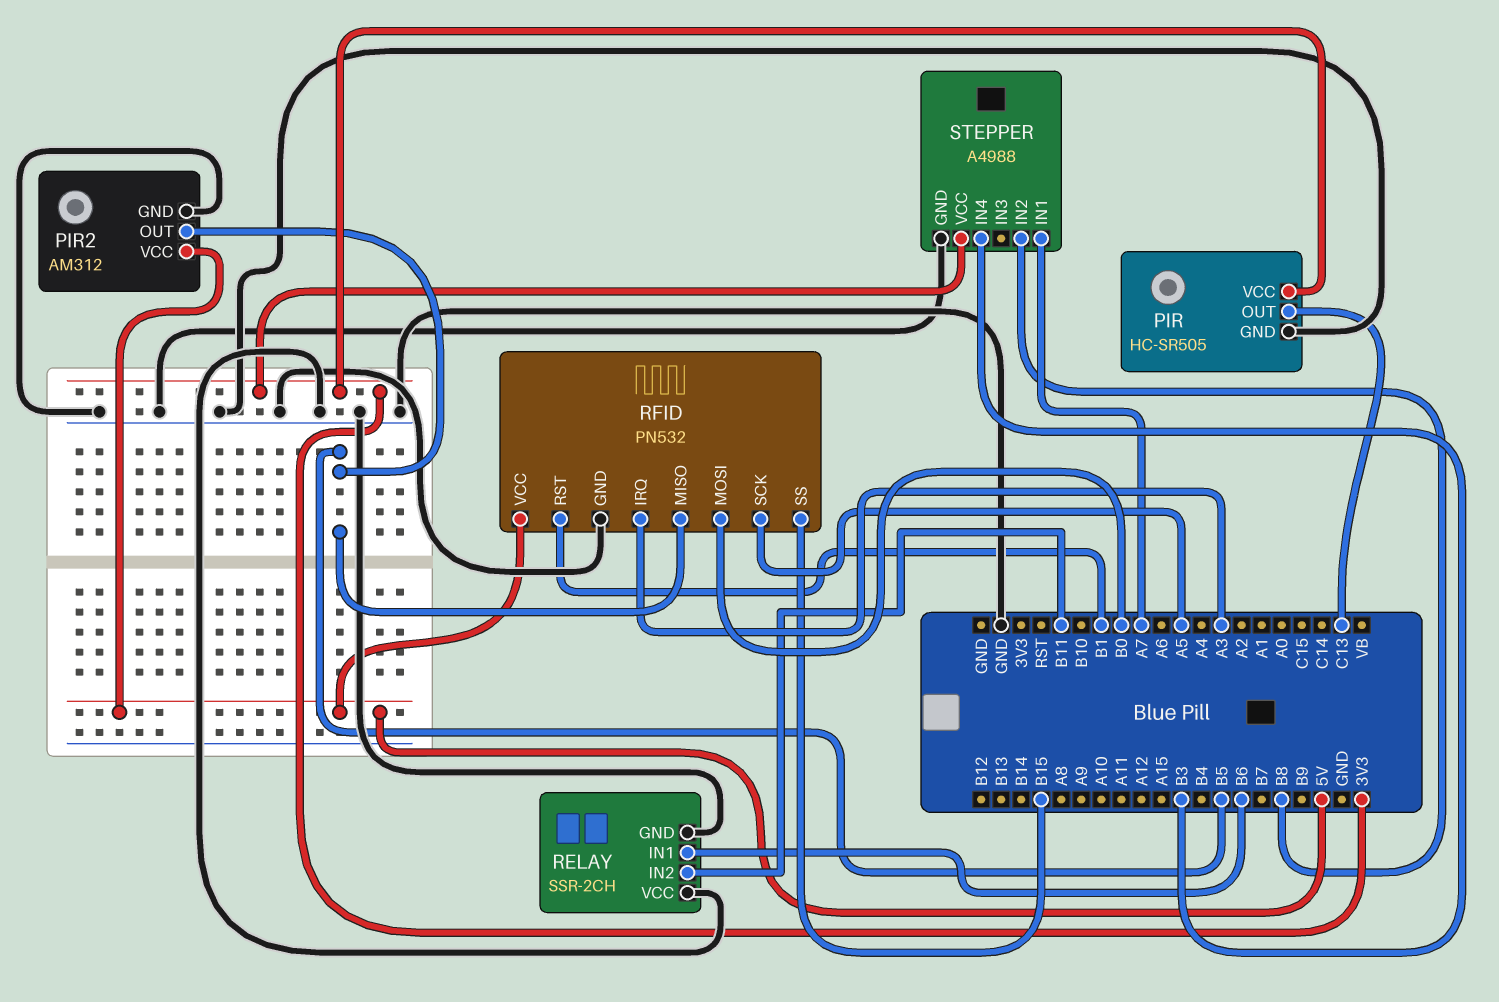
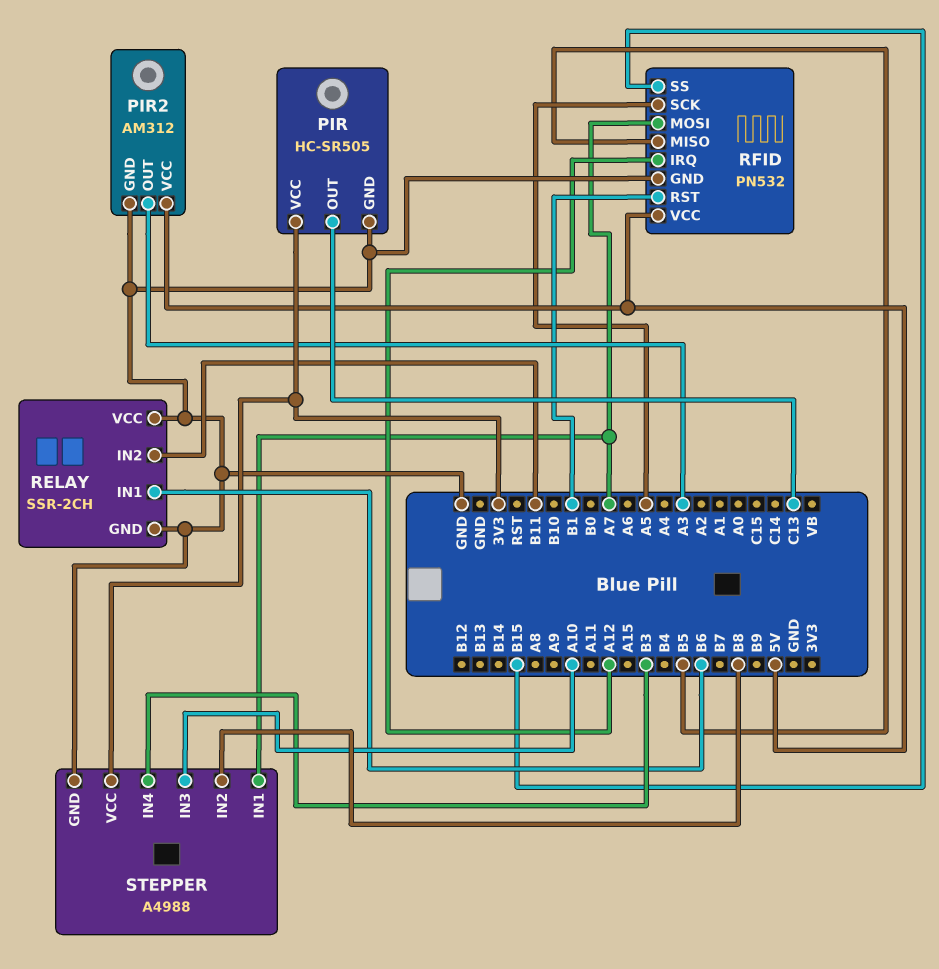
PIR2 pin OUT: B5 -> A3
RFID pin IRQ: A3 -> A12
RFID pin MOSI: B0 -> A7
STEPPER pin IN3: none -> A10

